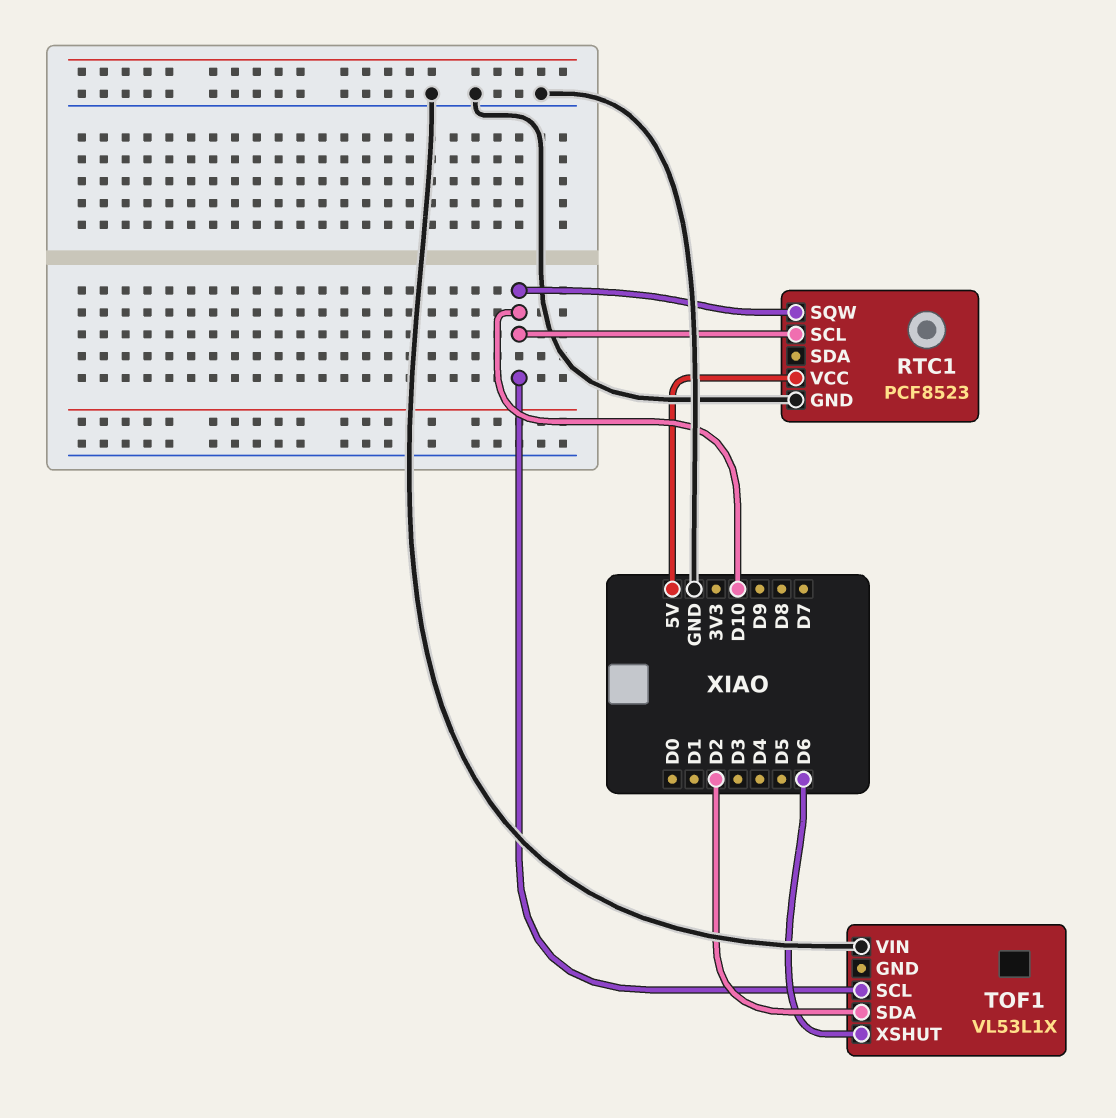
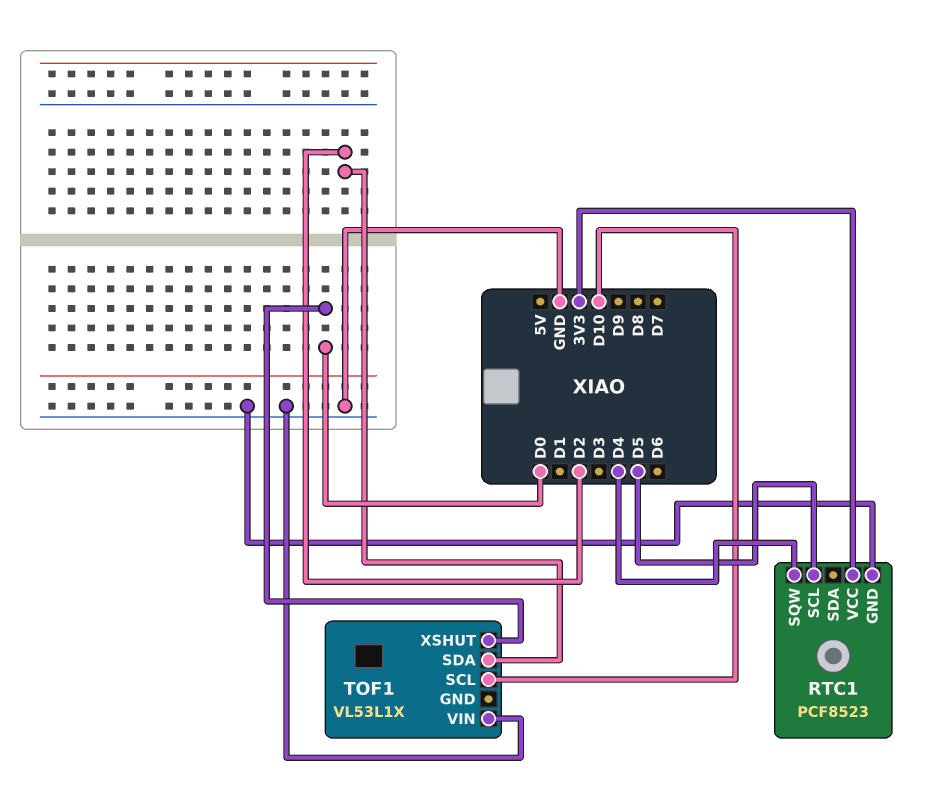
RTC1 pin SCL: D10 -> D5
RTC1 pin SQW: D10 -> D4
RTC1 pin VCC: 5V -> 3V3
TOF1 pin XSHUT: D6 -> D0

